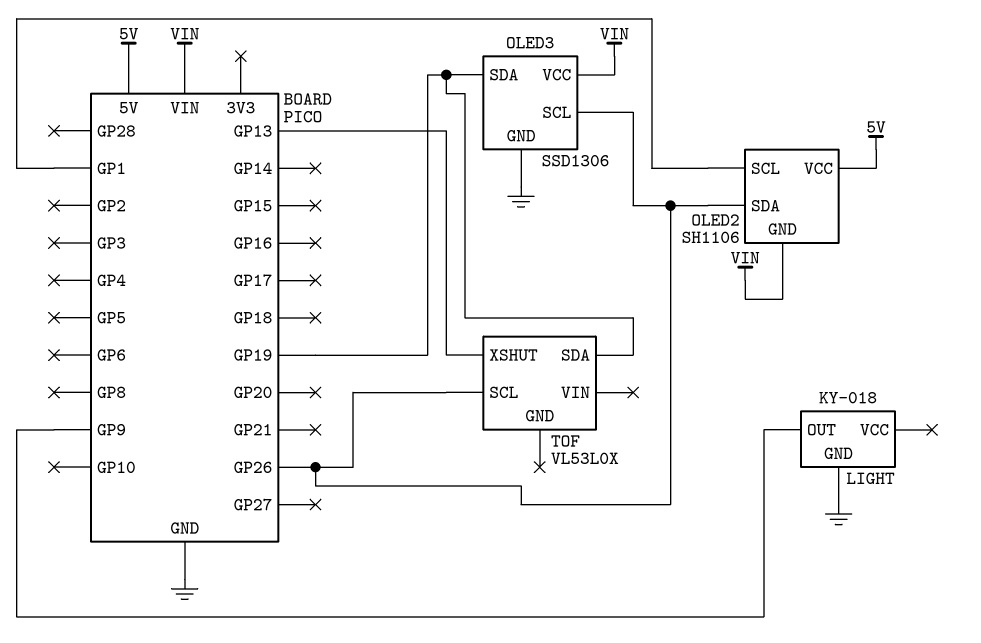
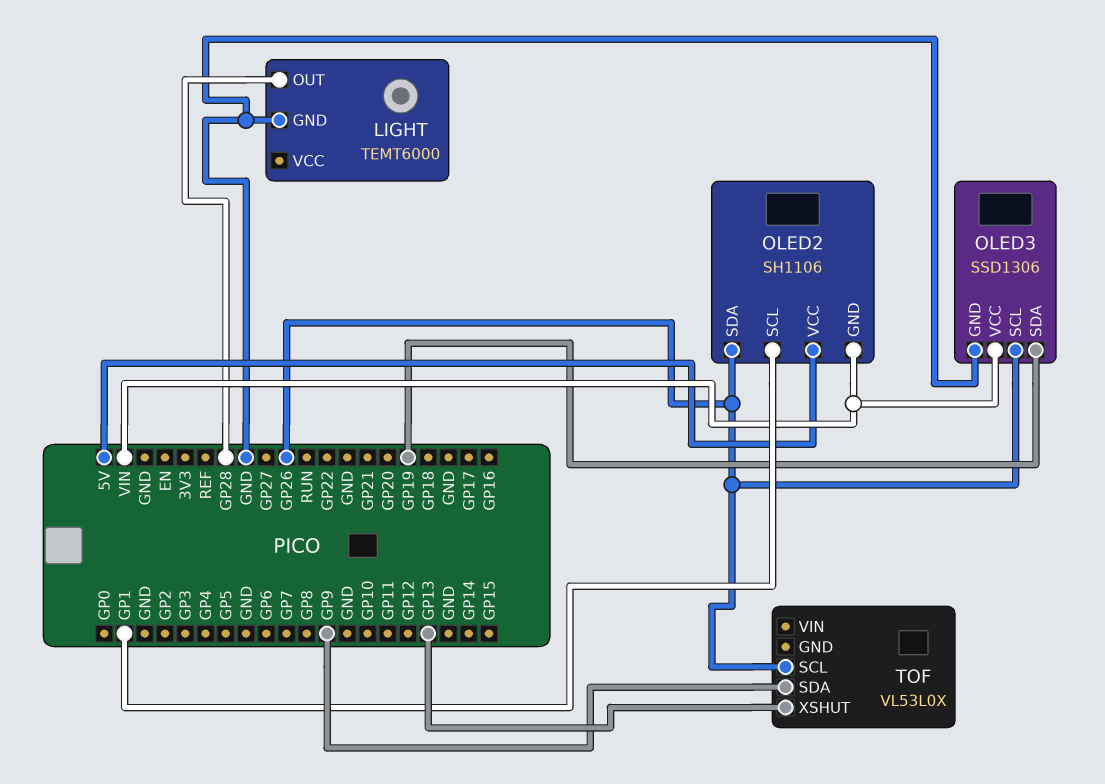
LIGHT: KY-018 -> TEMT6000
LIGHT pin OUT: GP9 -> GP28
TOF pin SDA: GP19 -> GP9

